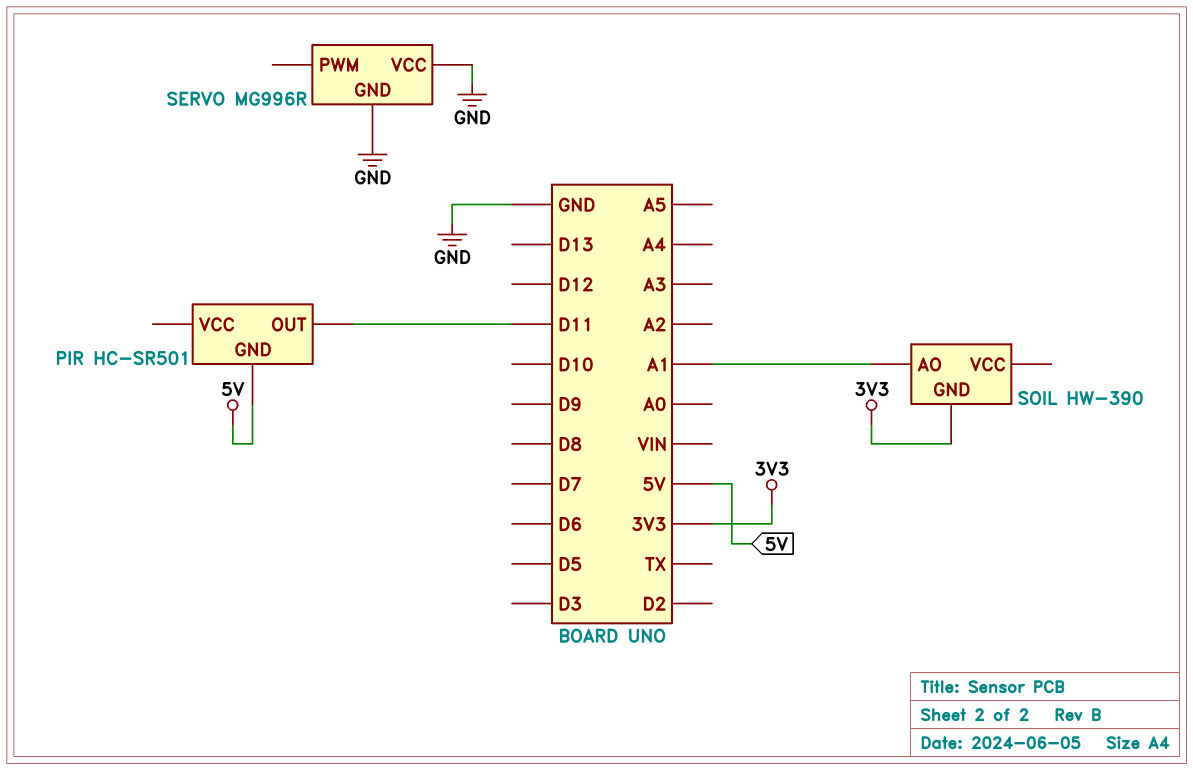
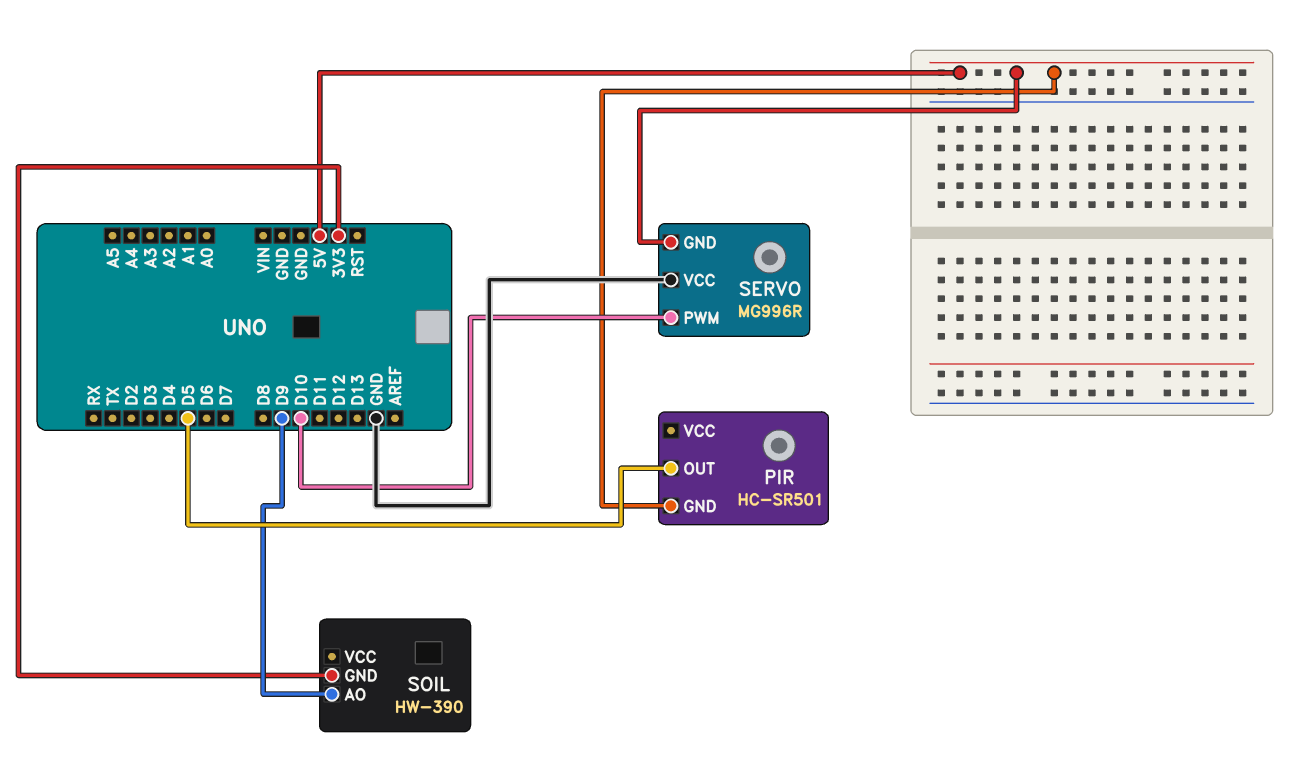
PIR pin OUT: D11 -> D5
SERVO pin GND: GND -> 5V
SERVO pin PWM: none -> D10
SOIL pin AO: A1 -> D9

